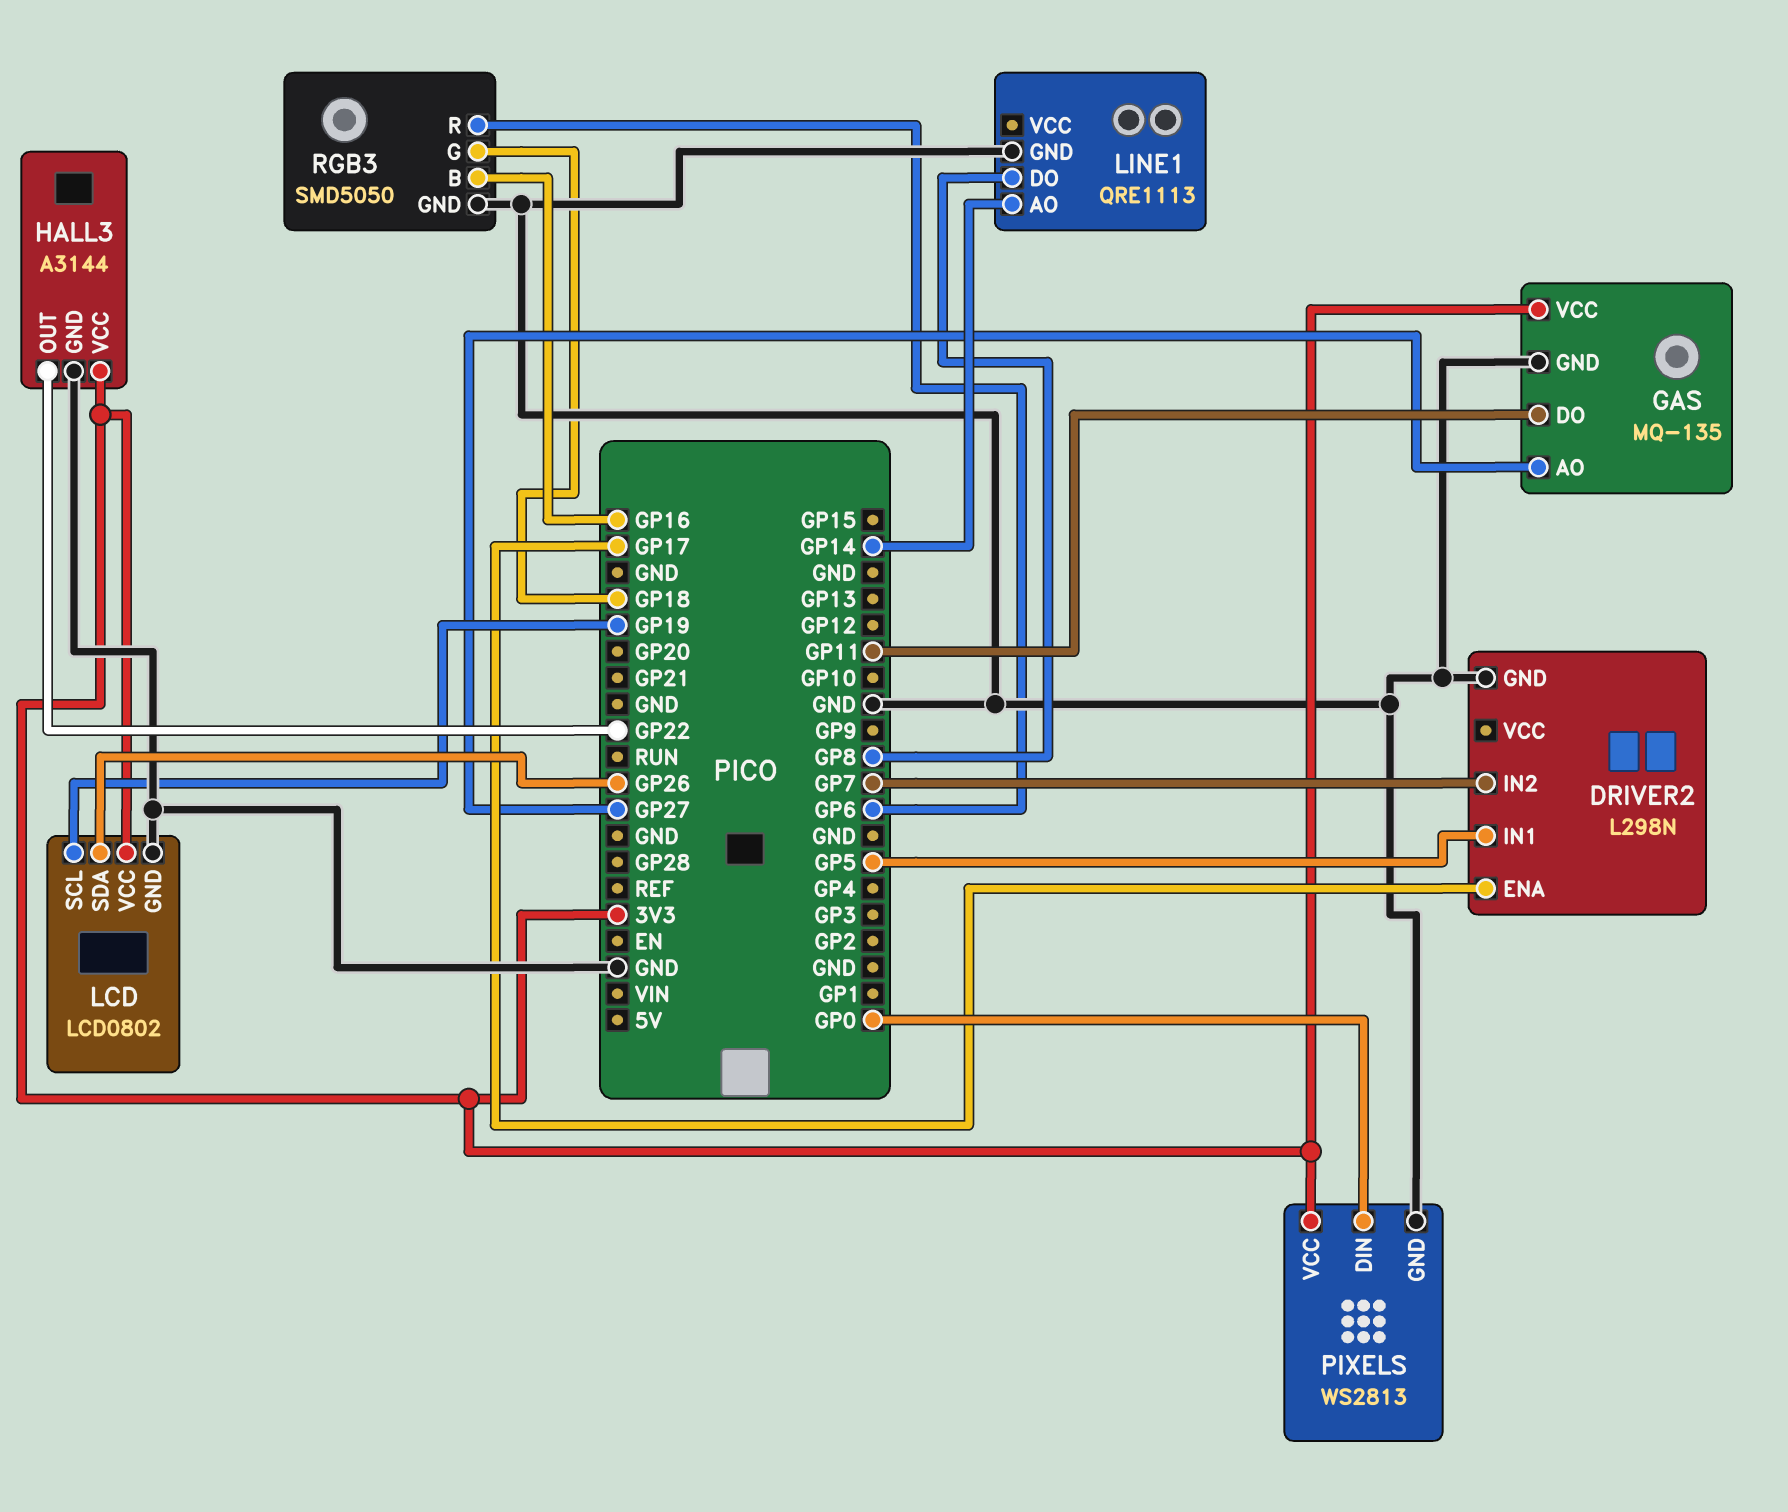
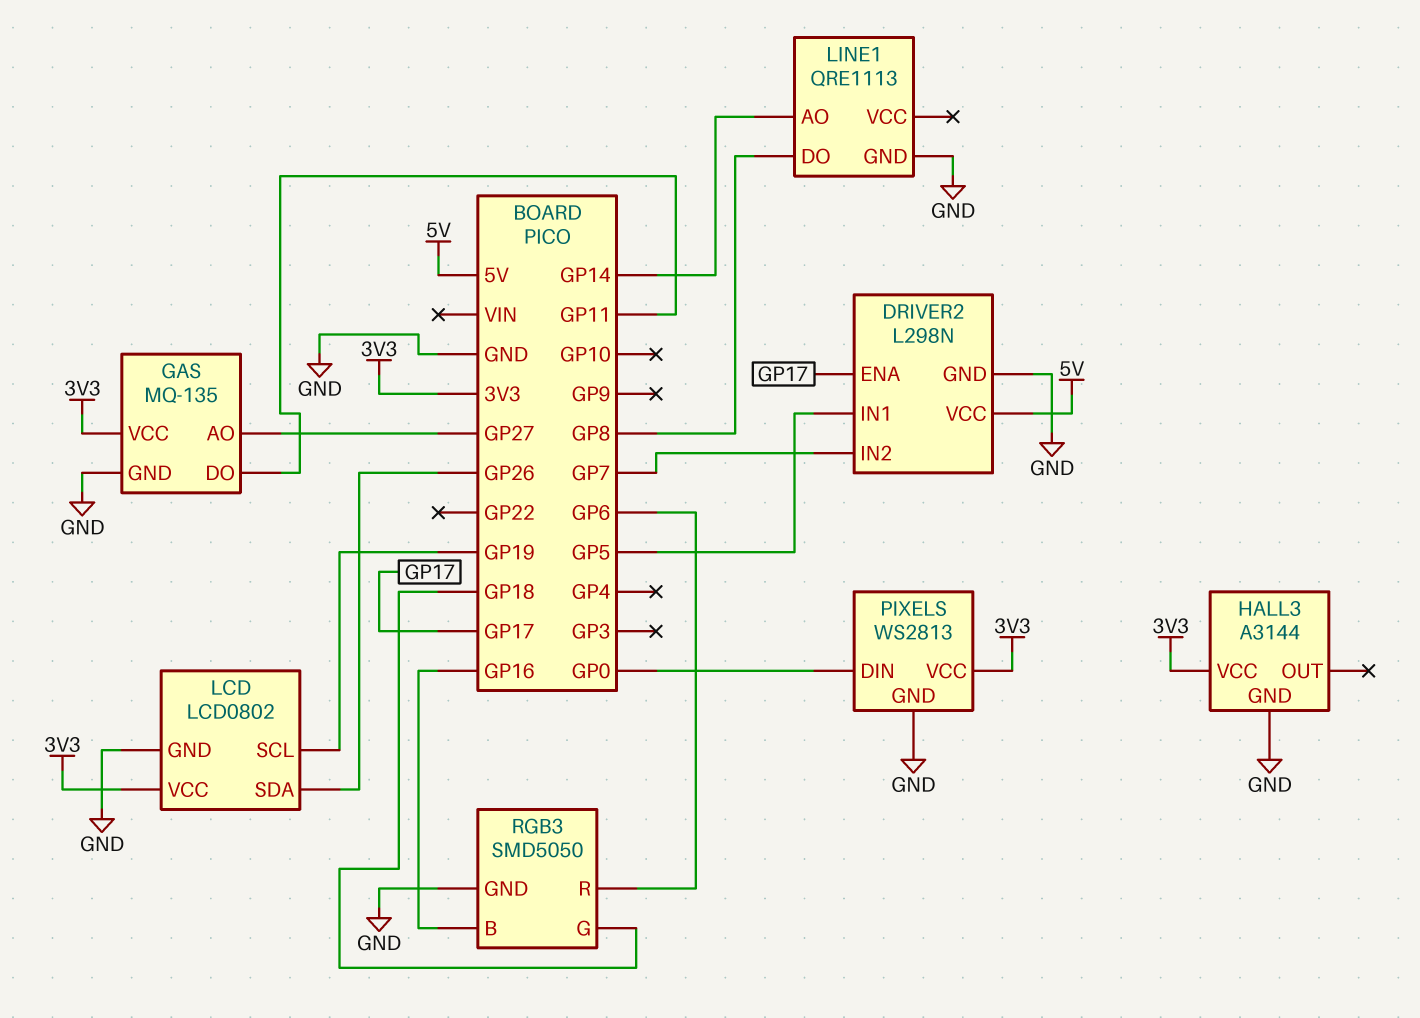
DRIVER2 pin VCC: none -> 5V
HALL3 pin OUT: GP22 -> none

